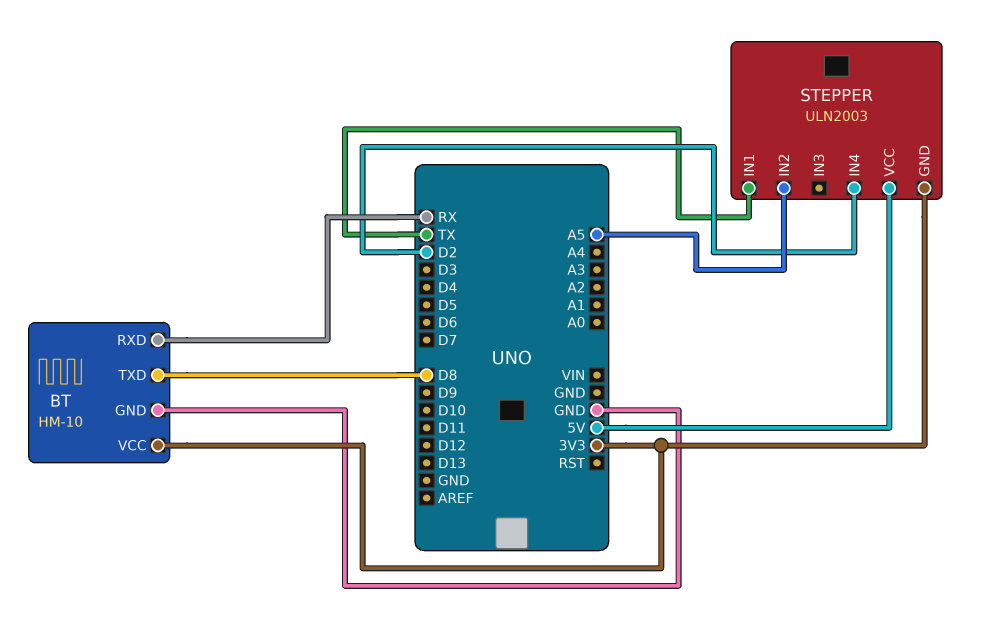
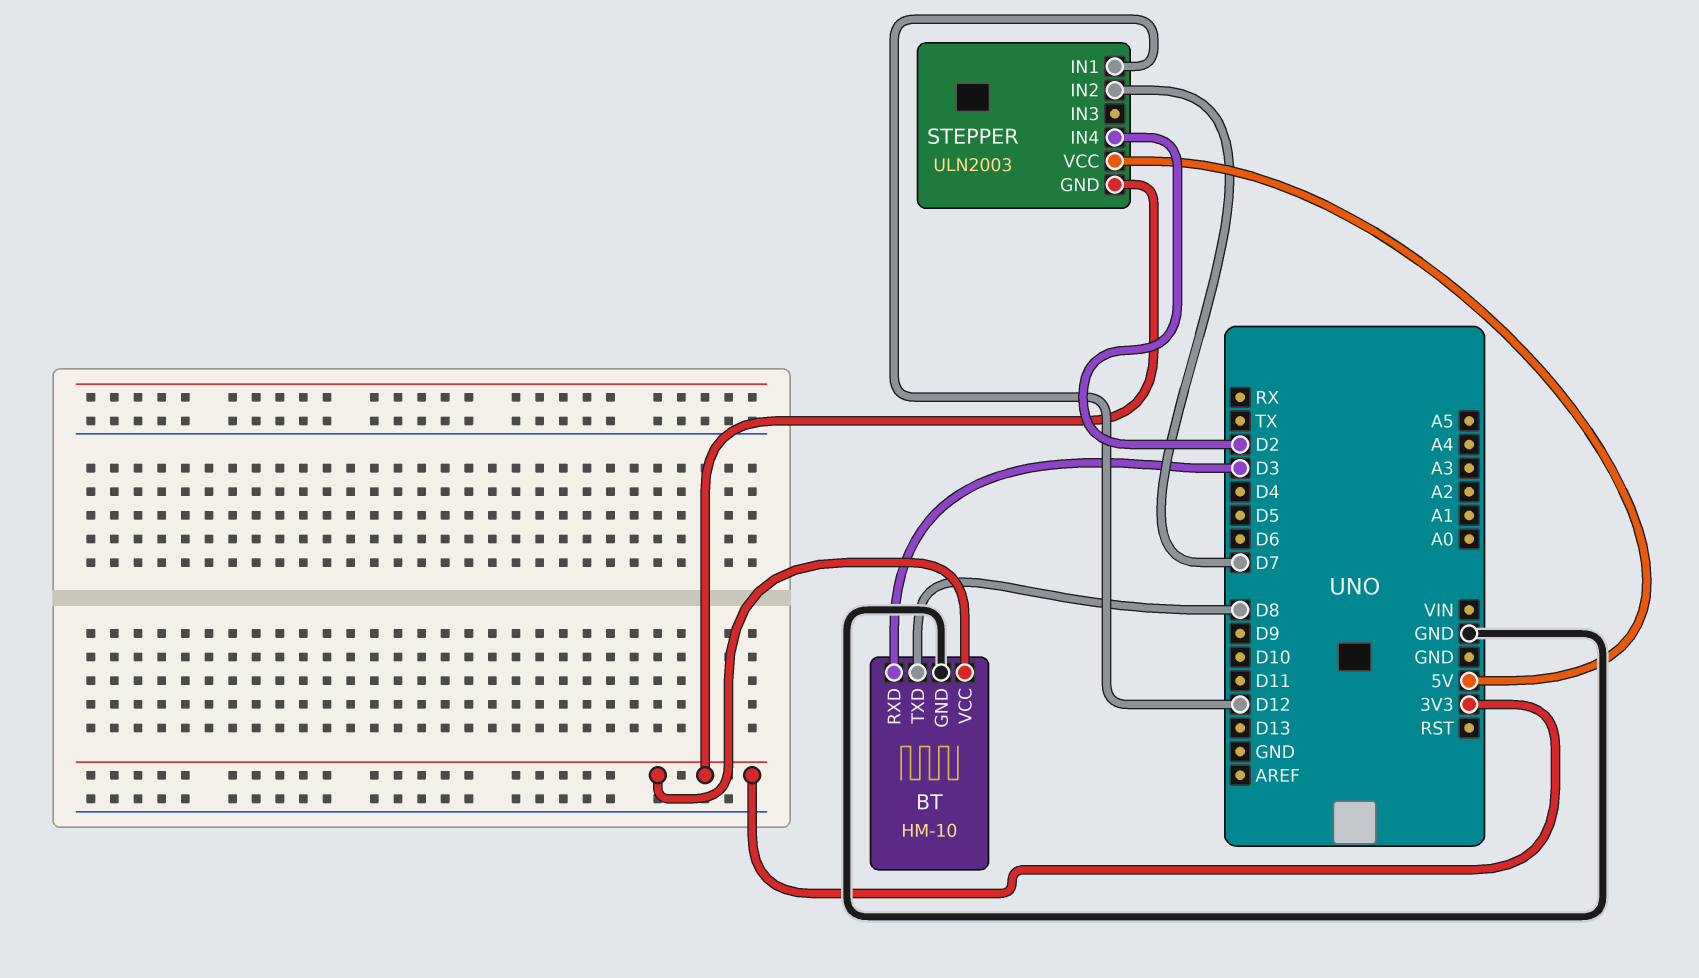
BT pin RXD: RX -> D3
STEPPER pin IN1: TX -> D12
STEPPER pin IN2: A5 -> D7

